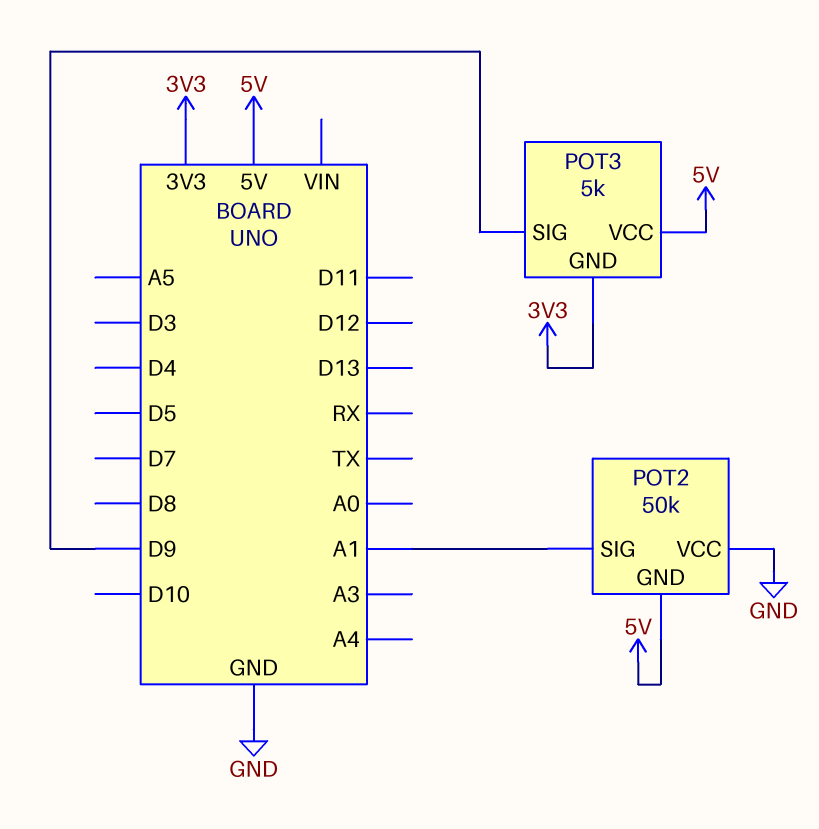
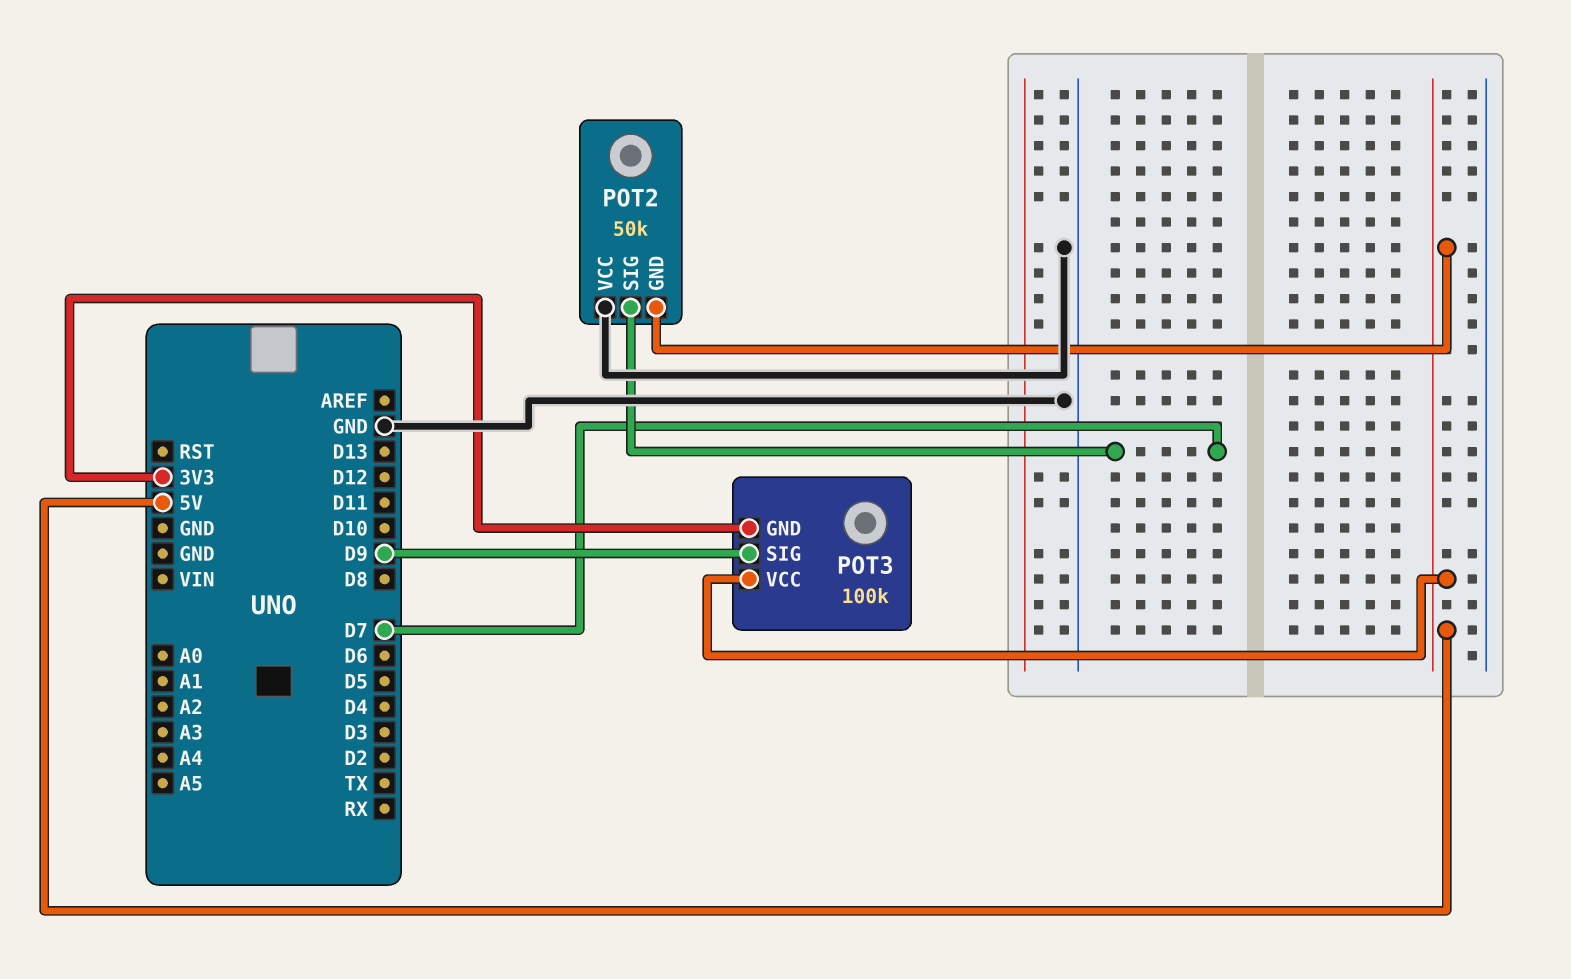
POT2 pin SIG: A1 -> D7
POT3: 5k -> 100k

